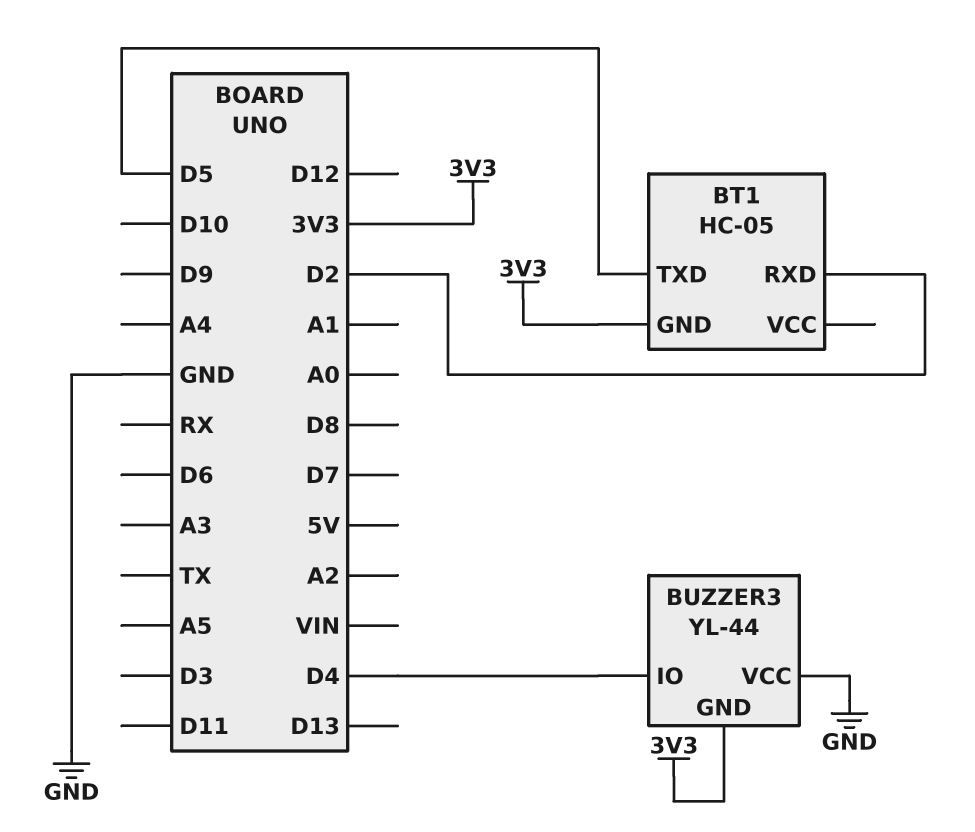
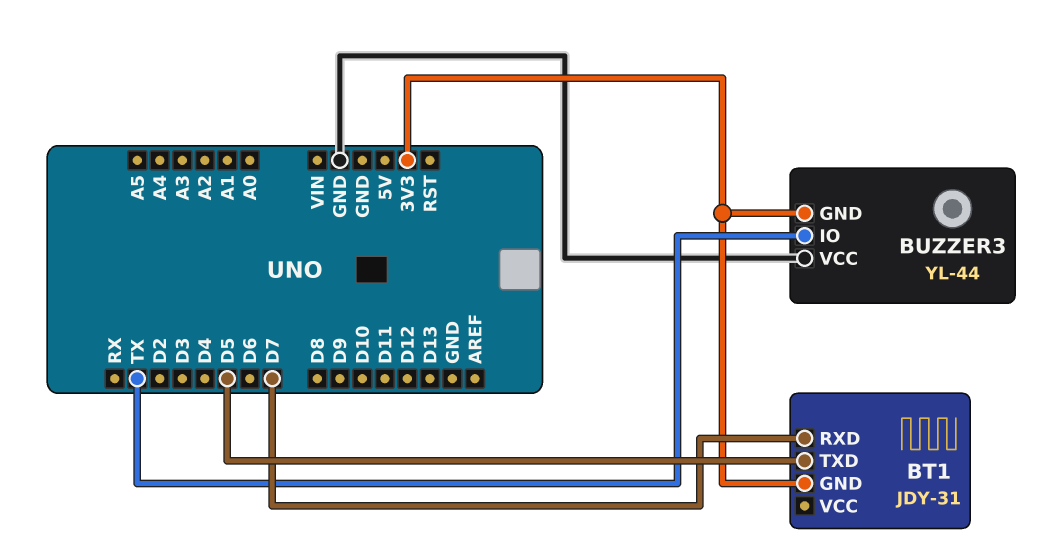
BT1: HC-05 -> JDY-31
BT1 pin RXD: D2 -> D7
BUZZER3 pin IO: D4 -> TX

